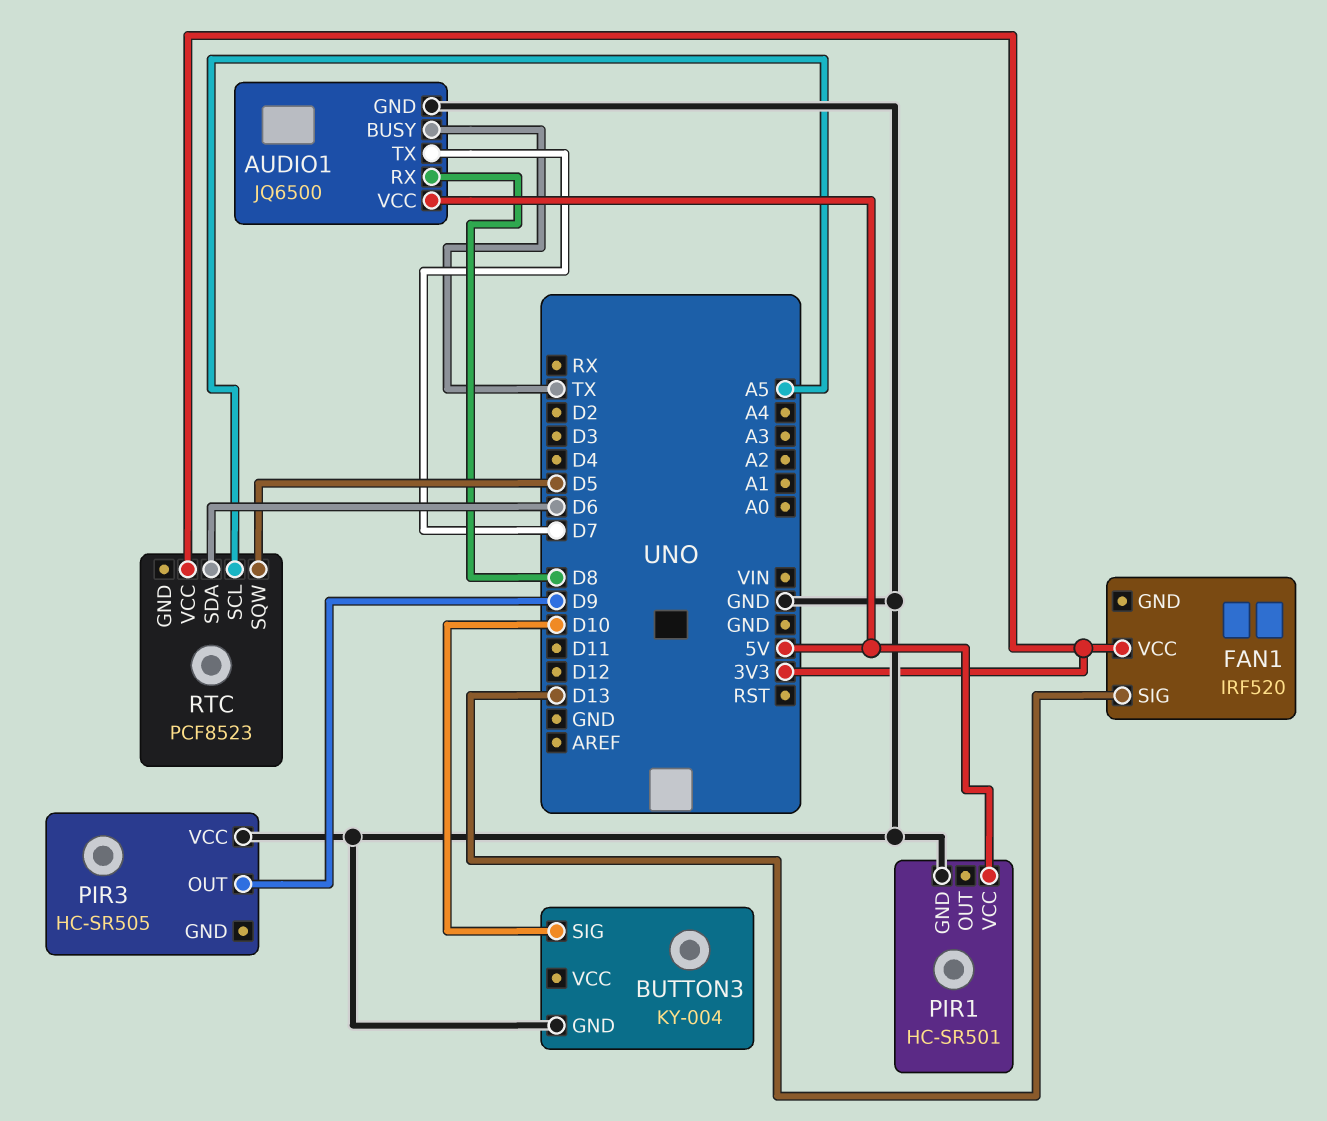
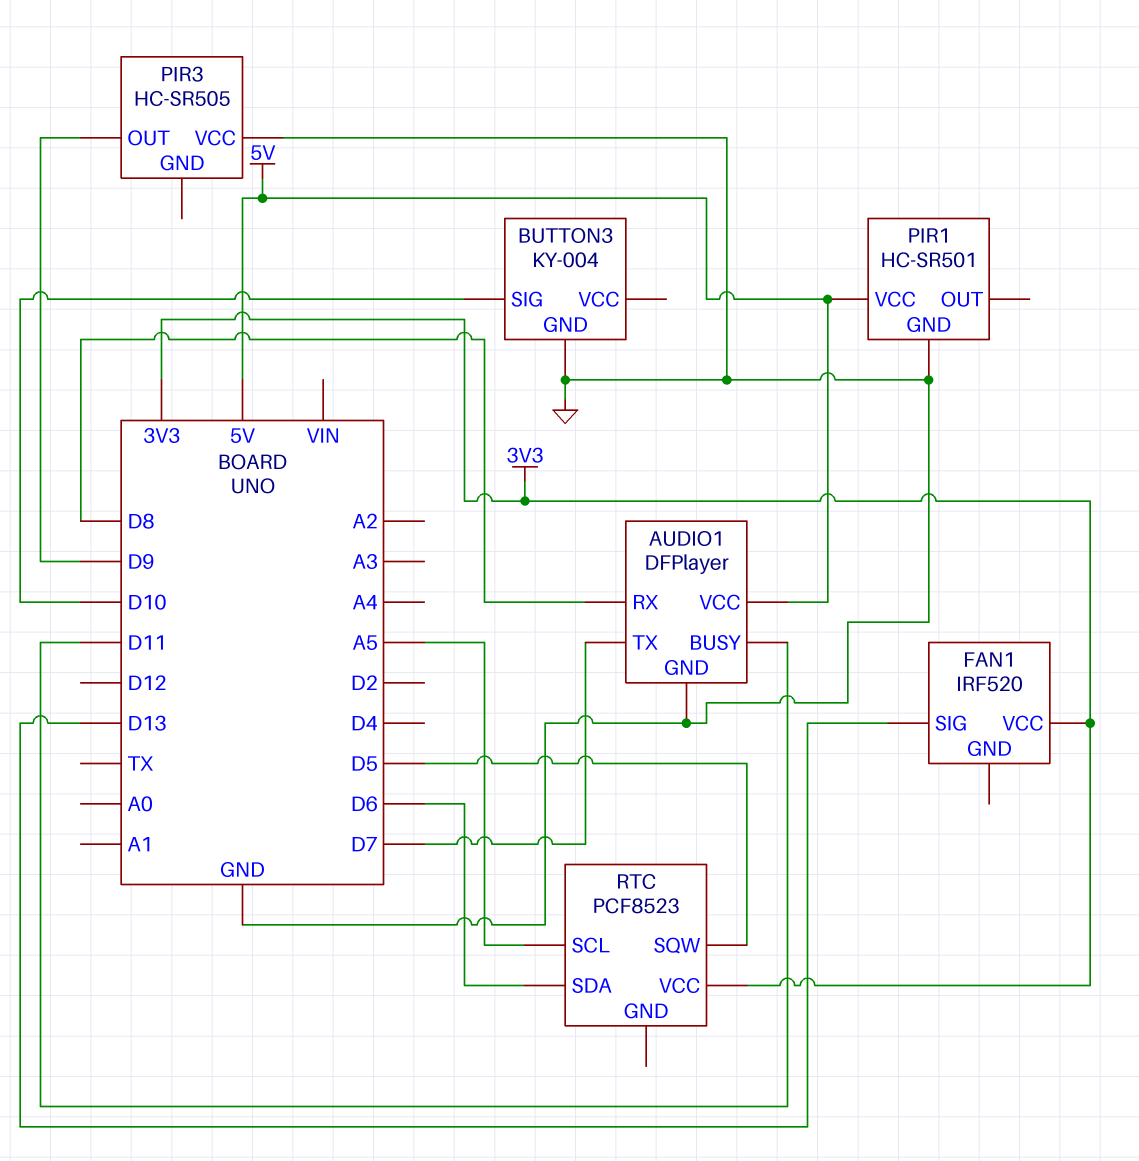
AUDIO1: JQ6500 -> DFPlayer
AUDIO1 pin BUSY: TX -> D11

